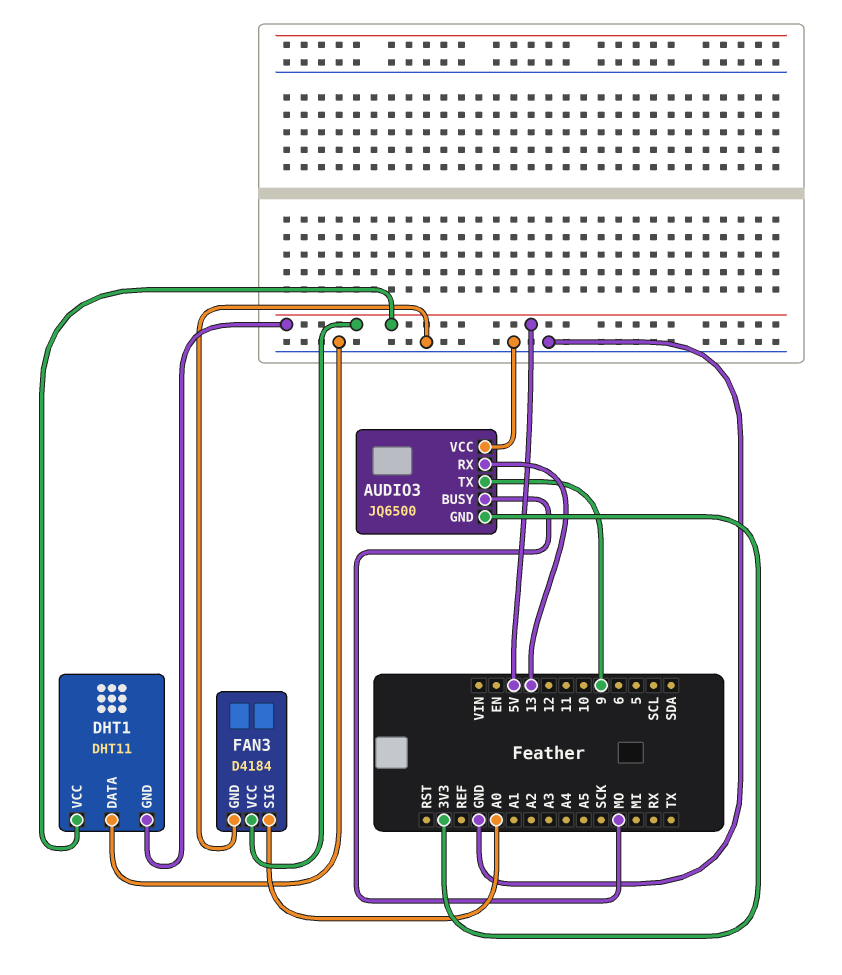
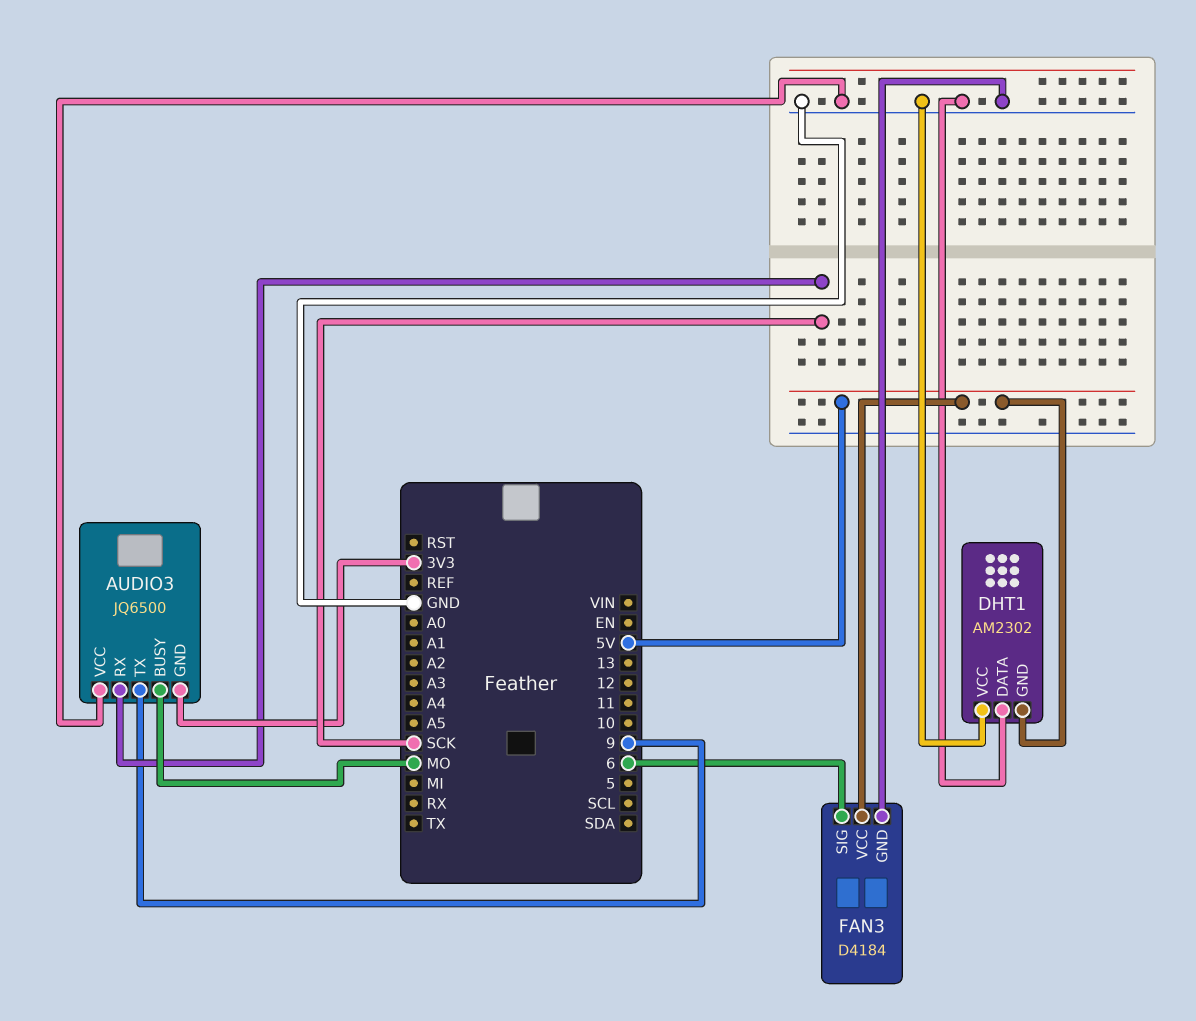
AUDIO3 pin RX: 13 -> SCK
DHT1: DHT11 -> AM2302
DHT1 pin VCC: 5V -> GND
FAN3 pin SIG: A0 -> 6

